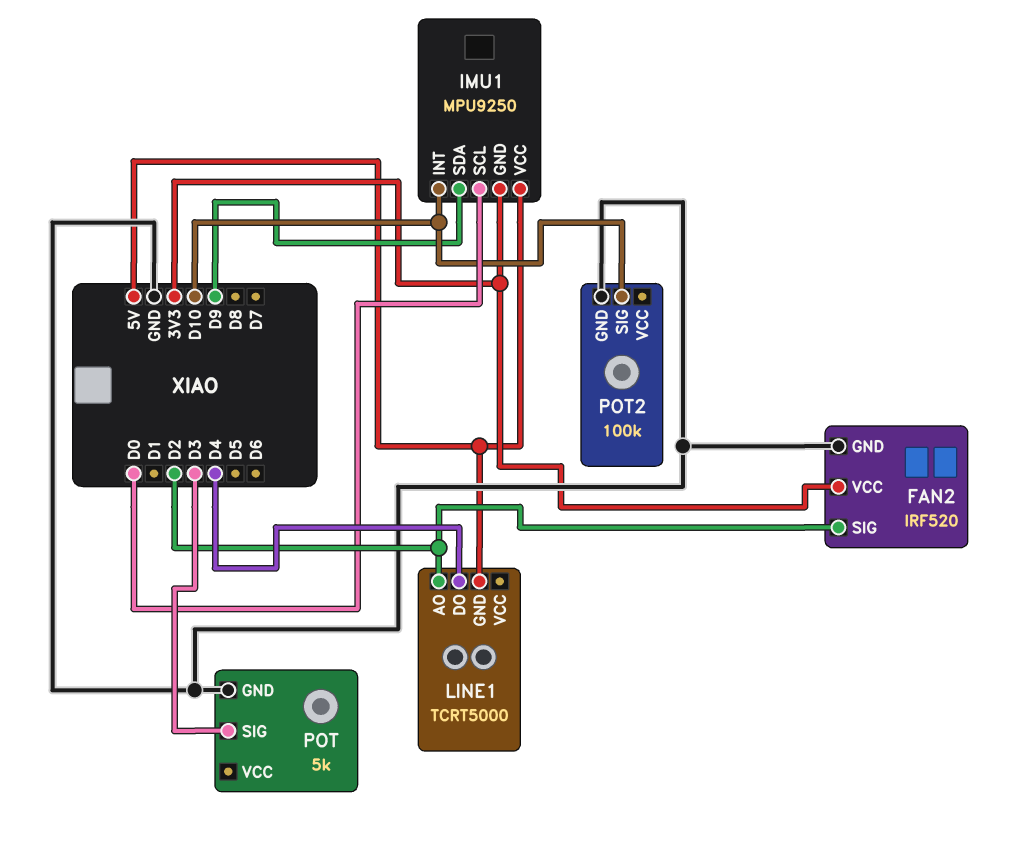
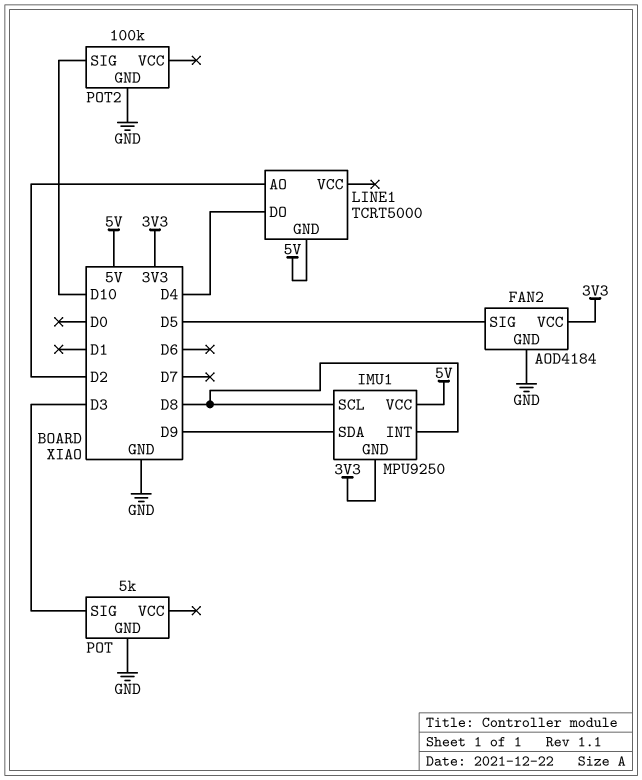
FAN2: IRF520 -> AOD4184
FAN2 pin SIG: D2 -> D5
IMU1 pin INT: D10 -> D8
IMU1 pin SCL: D0 -> D8

